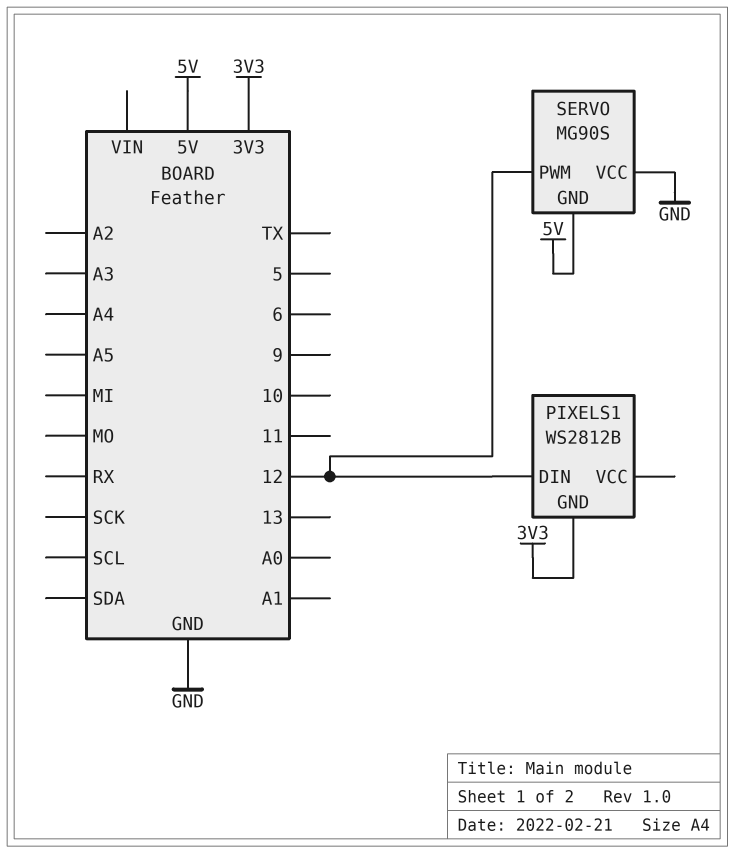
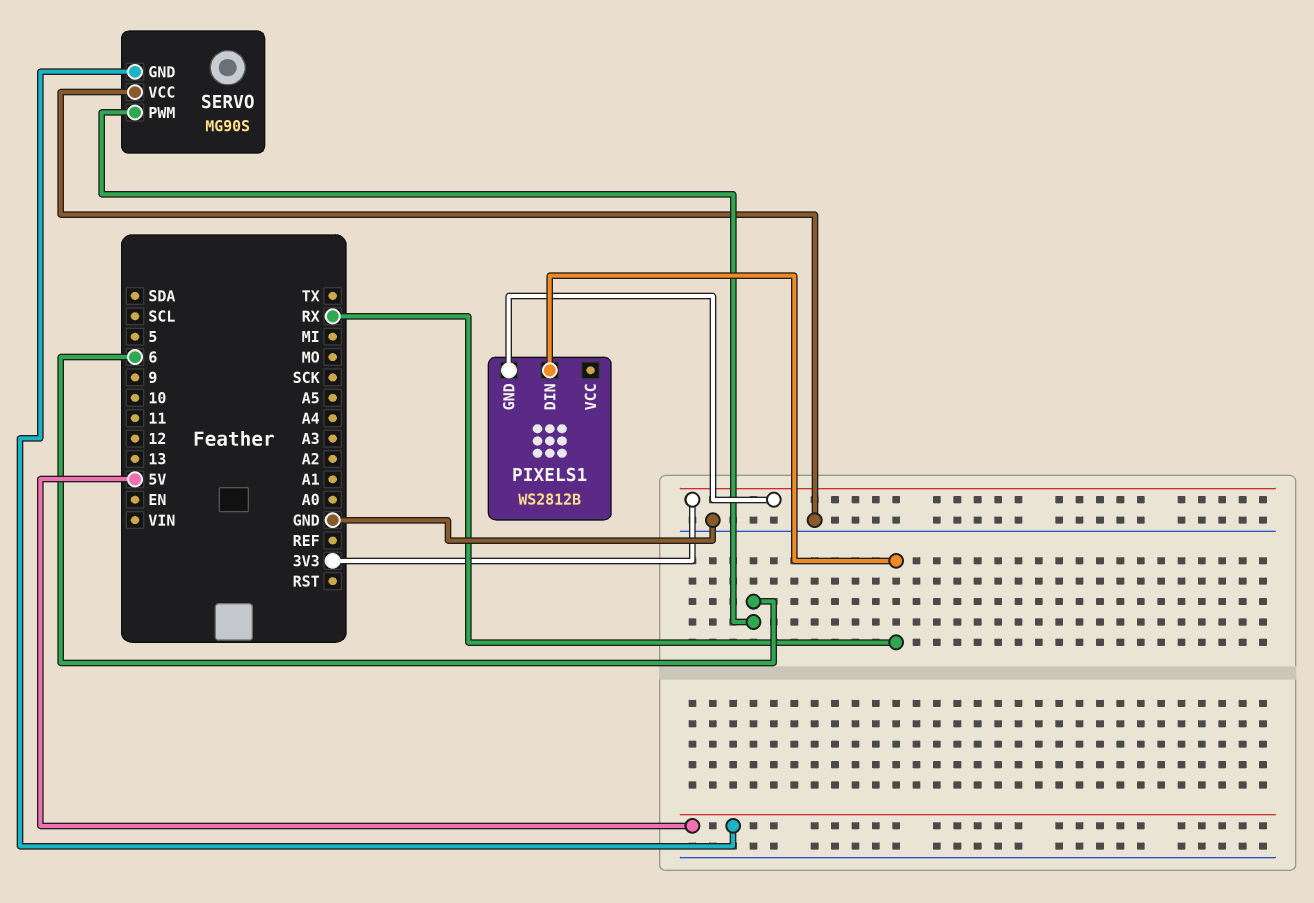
PIXELS1 pin DIN: 12 -> RX
SERVO pin PWM: 12 -> 6

